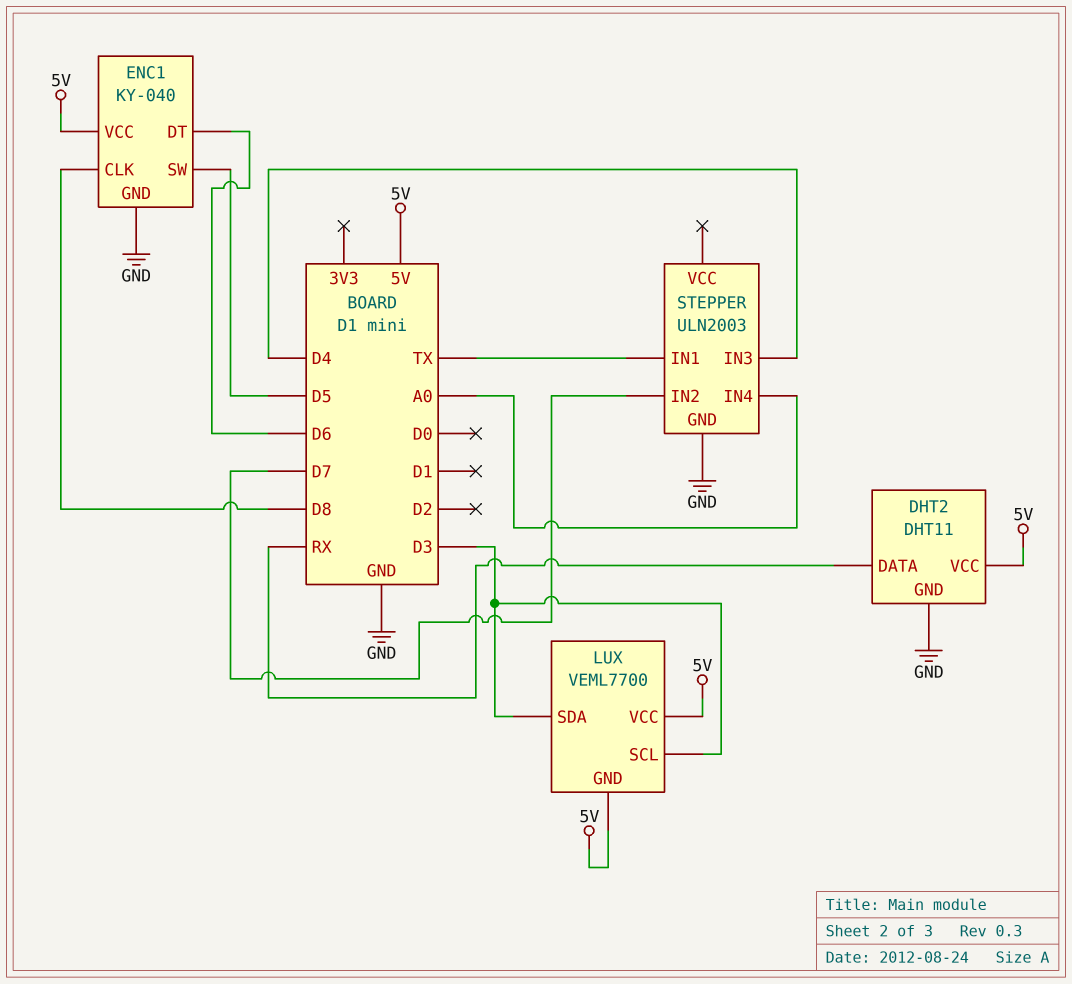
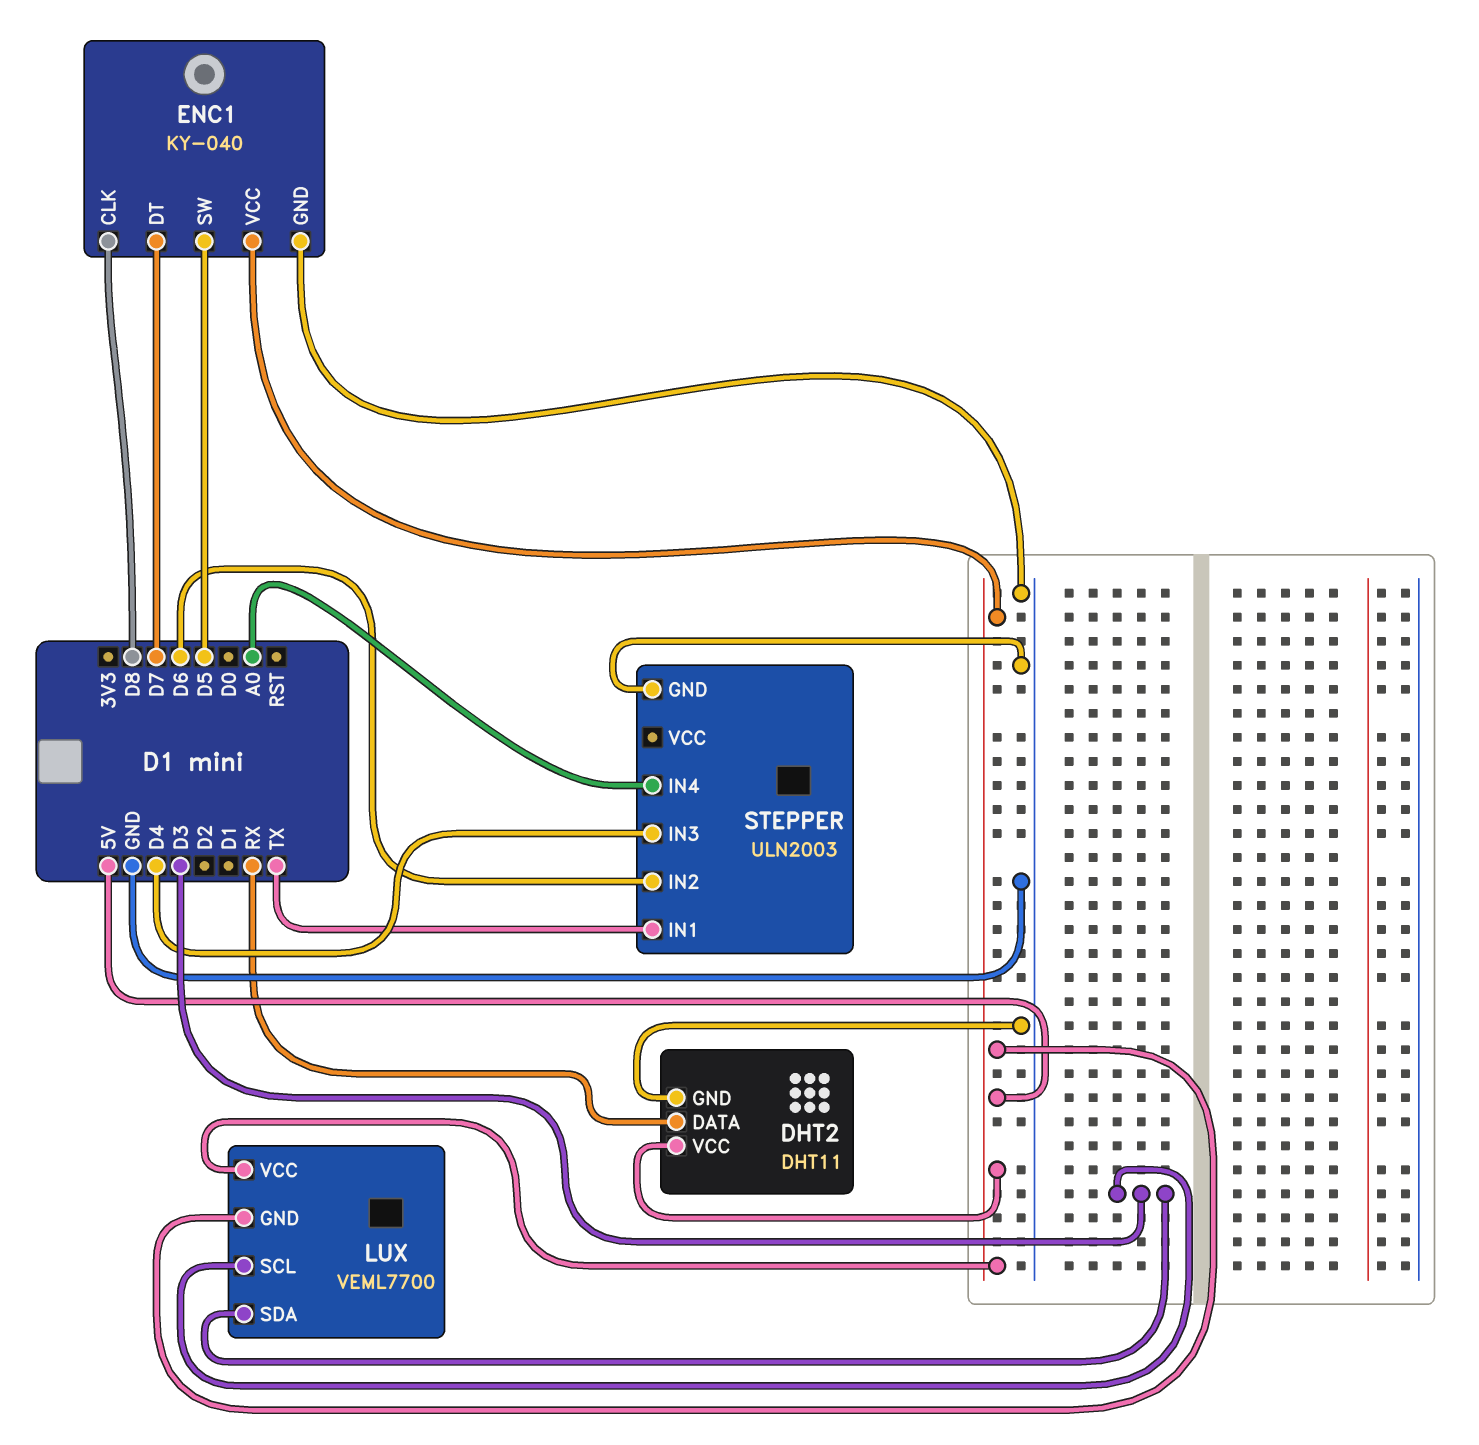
ENC1 pin DT: D6 -> D7
STEPPER pin IN2: D7 -> D6

